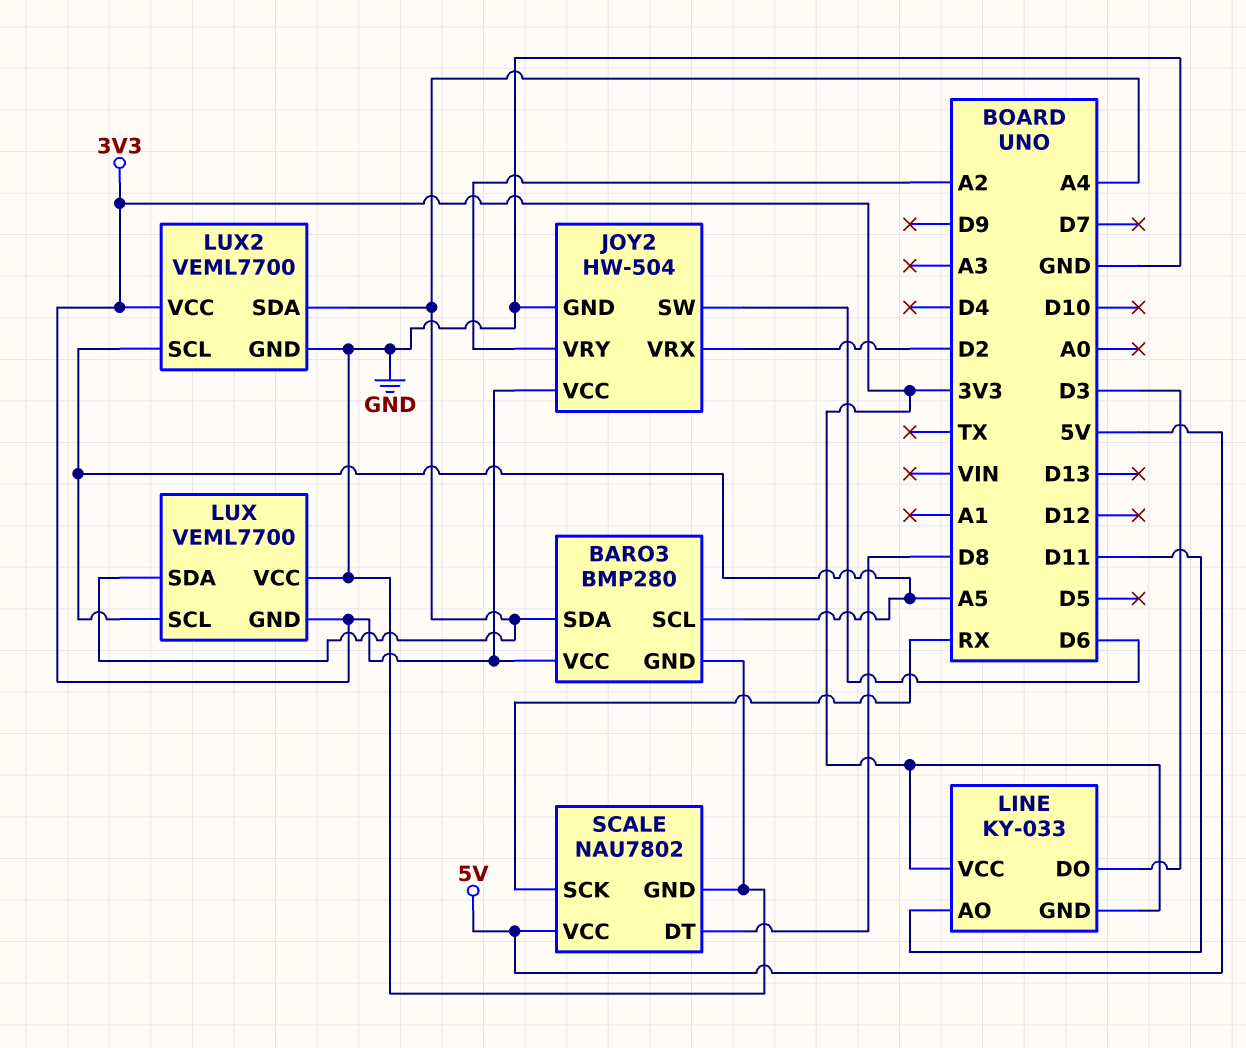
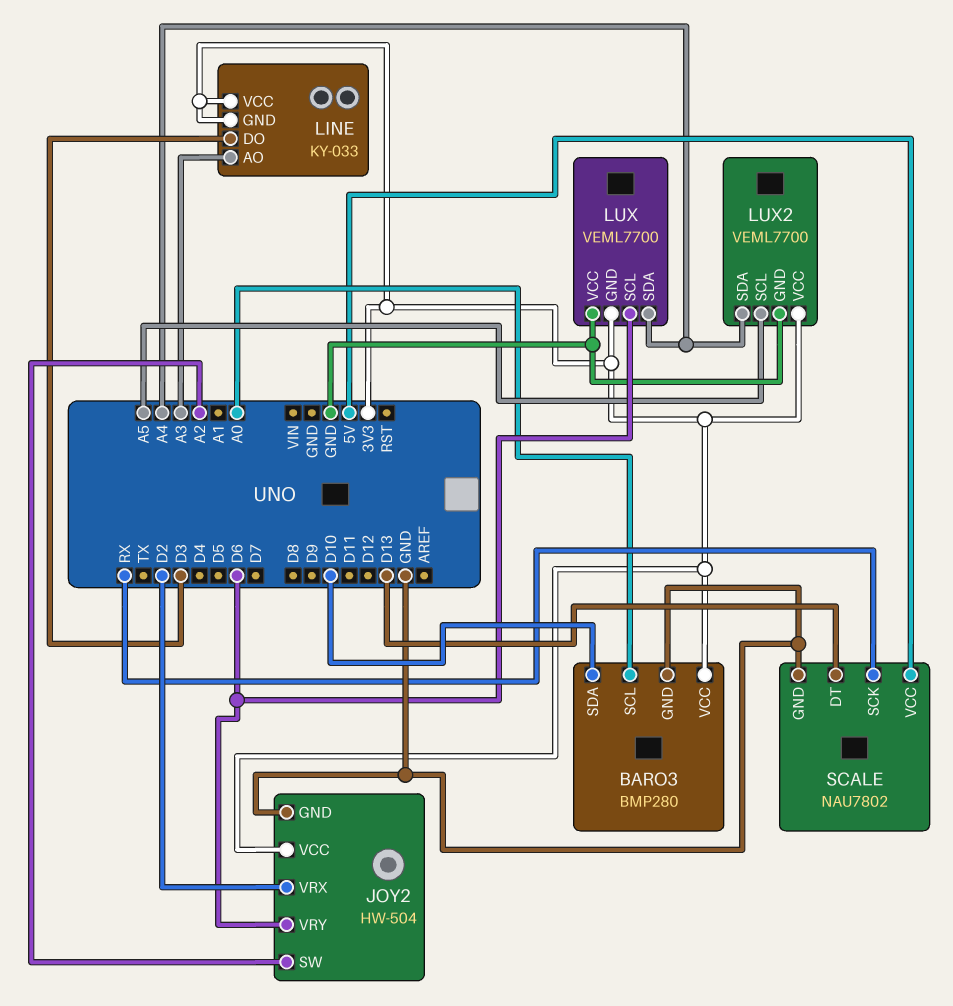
BARO3 pin SCL: A5 -> A0
BARO3 pin SDA: A4 -> D10
JOY2 pin SW: D6 -> A2
JOY2 pin VRY: A2 -> D6
LINE pin AO: D11 -> A3
LUX pin SCL: A5 -> D6
SCALE pin DT: D8 -> D13

